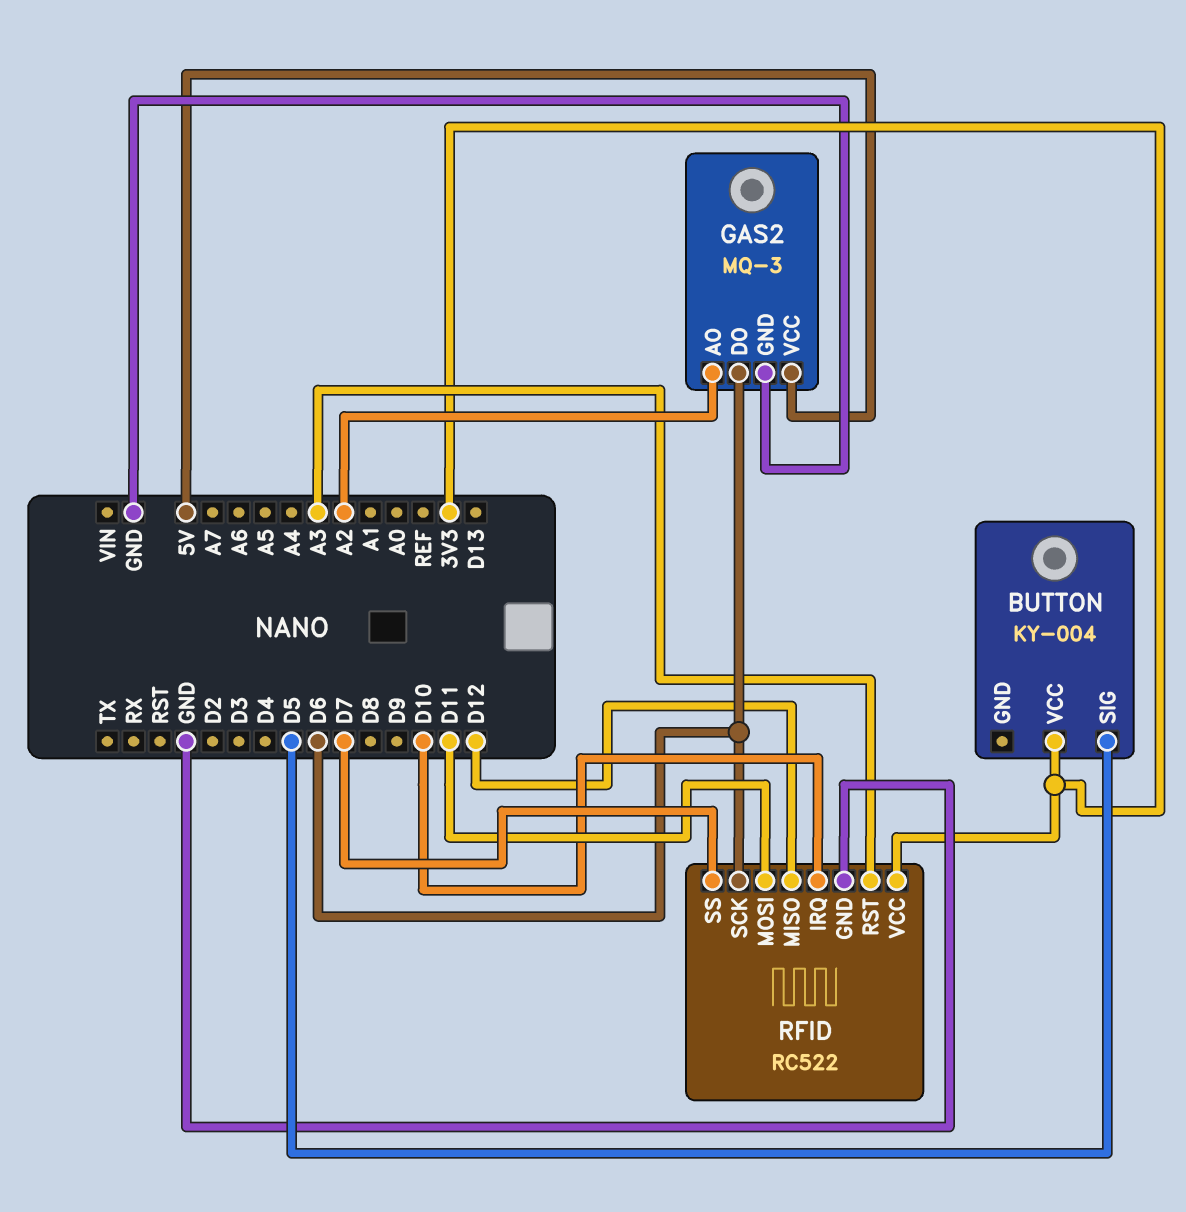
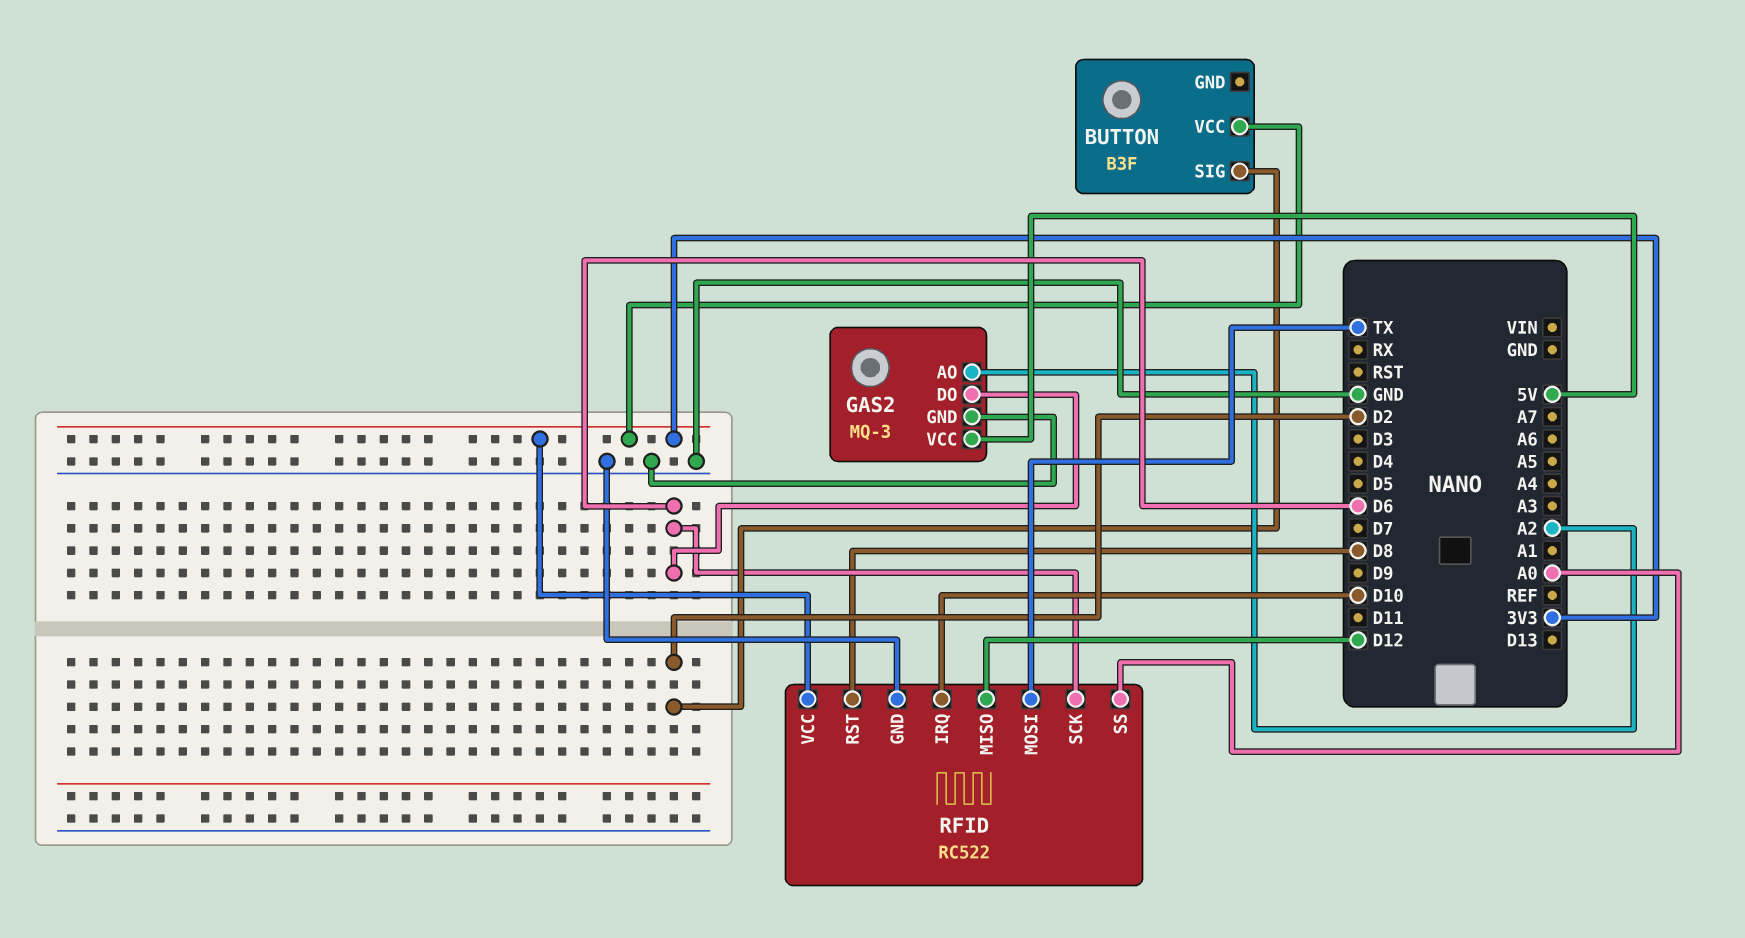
BUTTON: KY-004 -> B3F
BUTTON pin SIG: D5 -> D2
RFID pin MOSI: D11 -> TX
RFID pin RST: A3 -> D8
RFID pin SS: D7 -> A0

